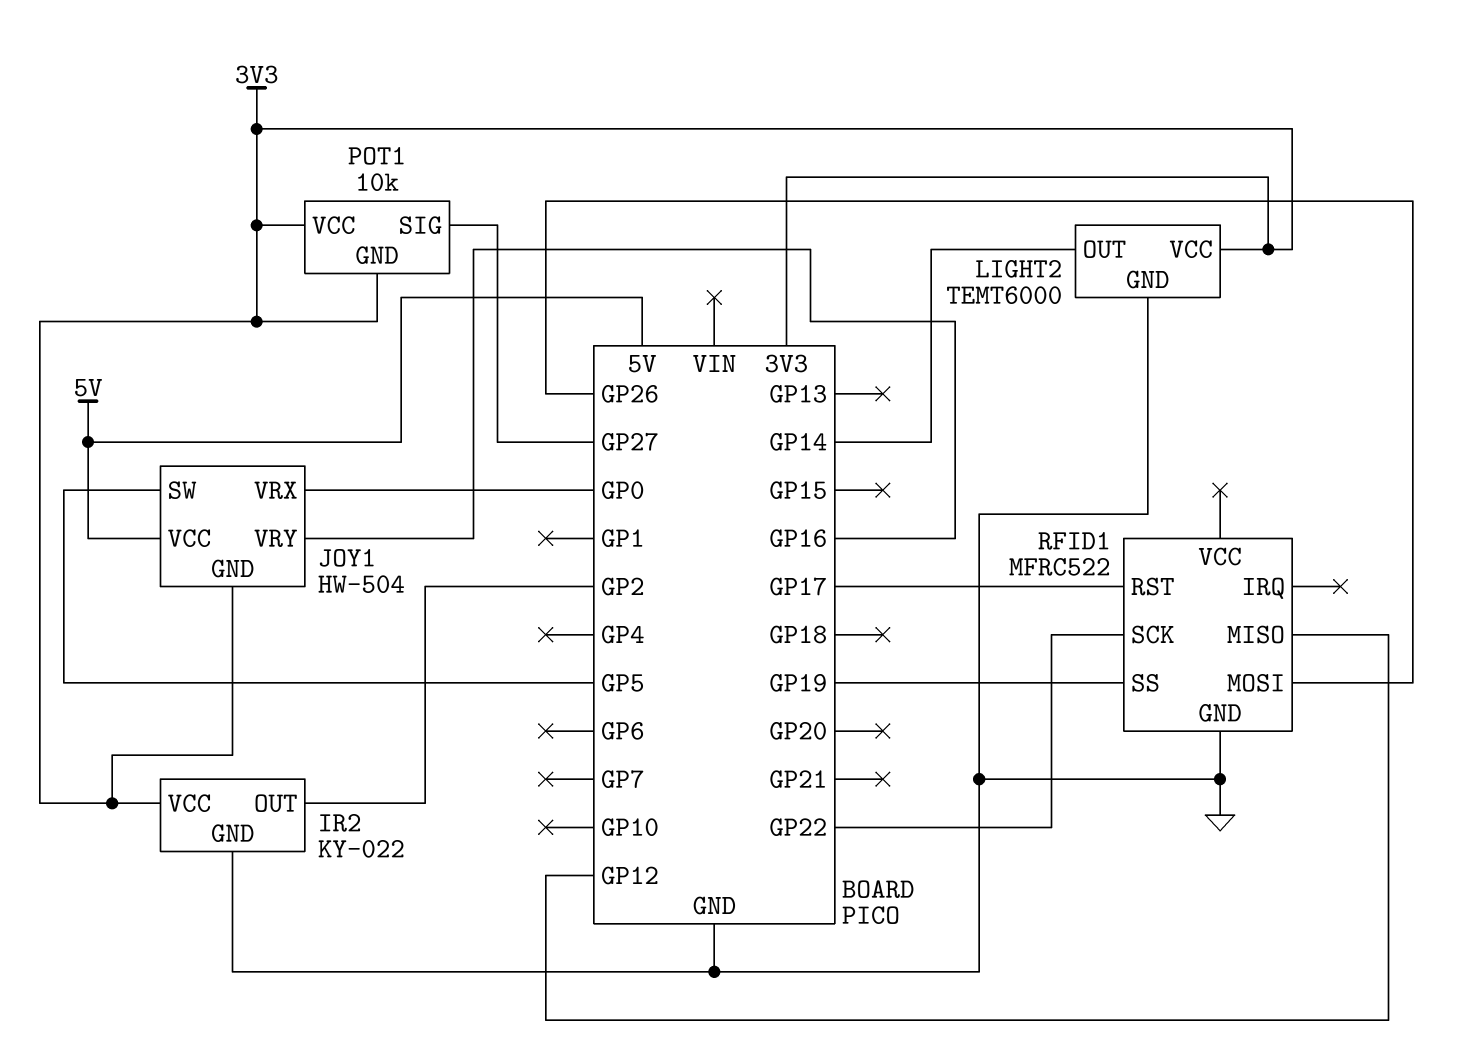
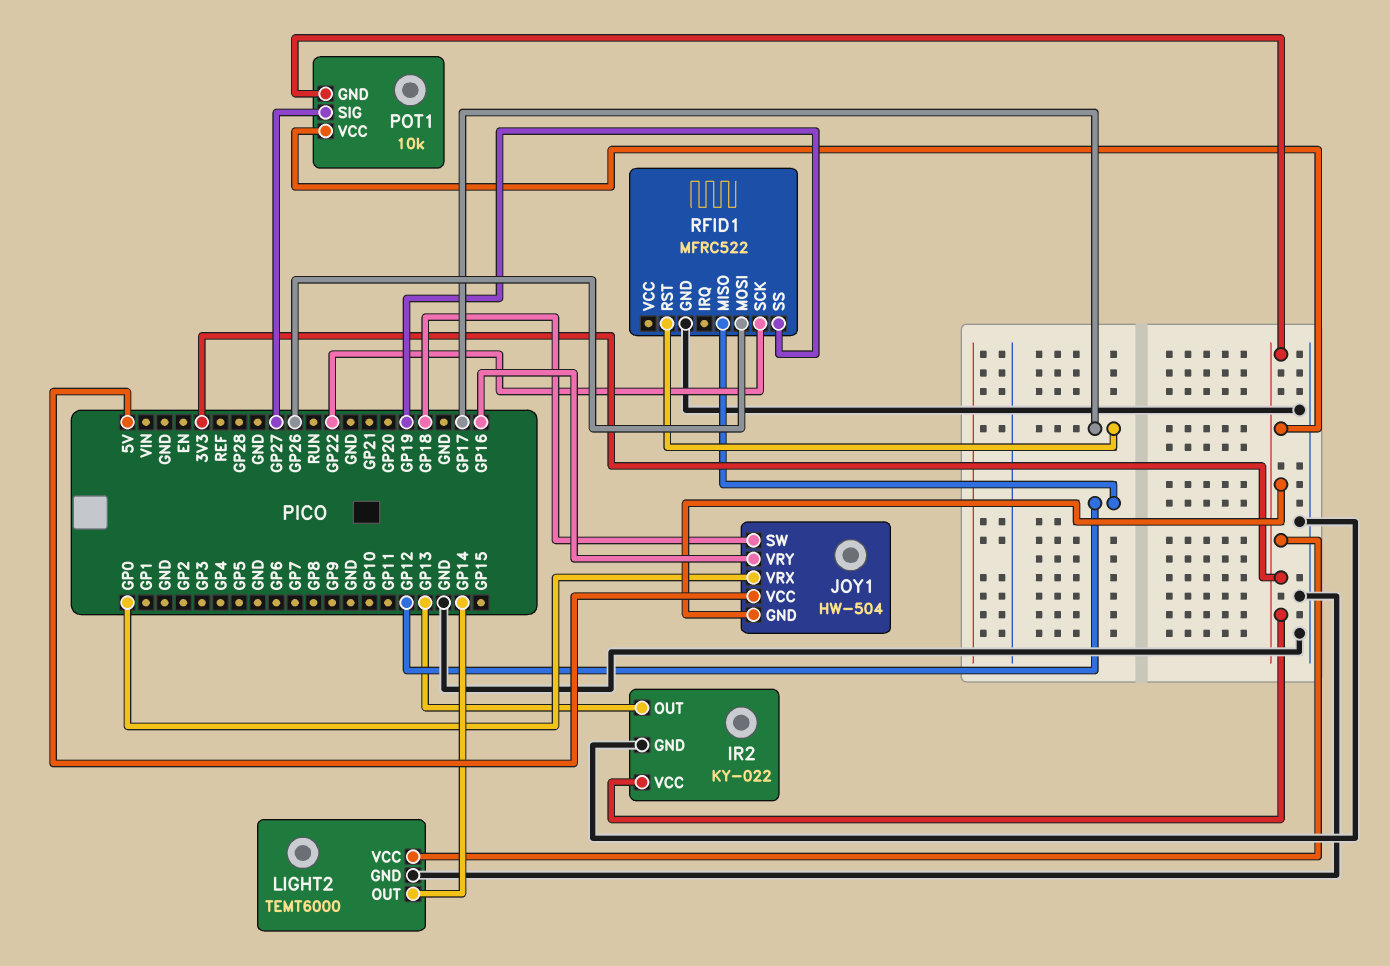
IR2 pin OUT: GP2 -> GP13
JOY1 pin SW: GP5 -> GP18

